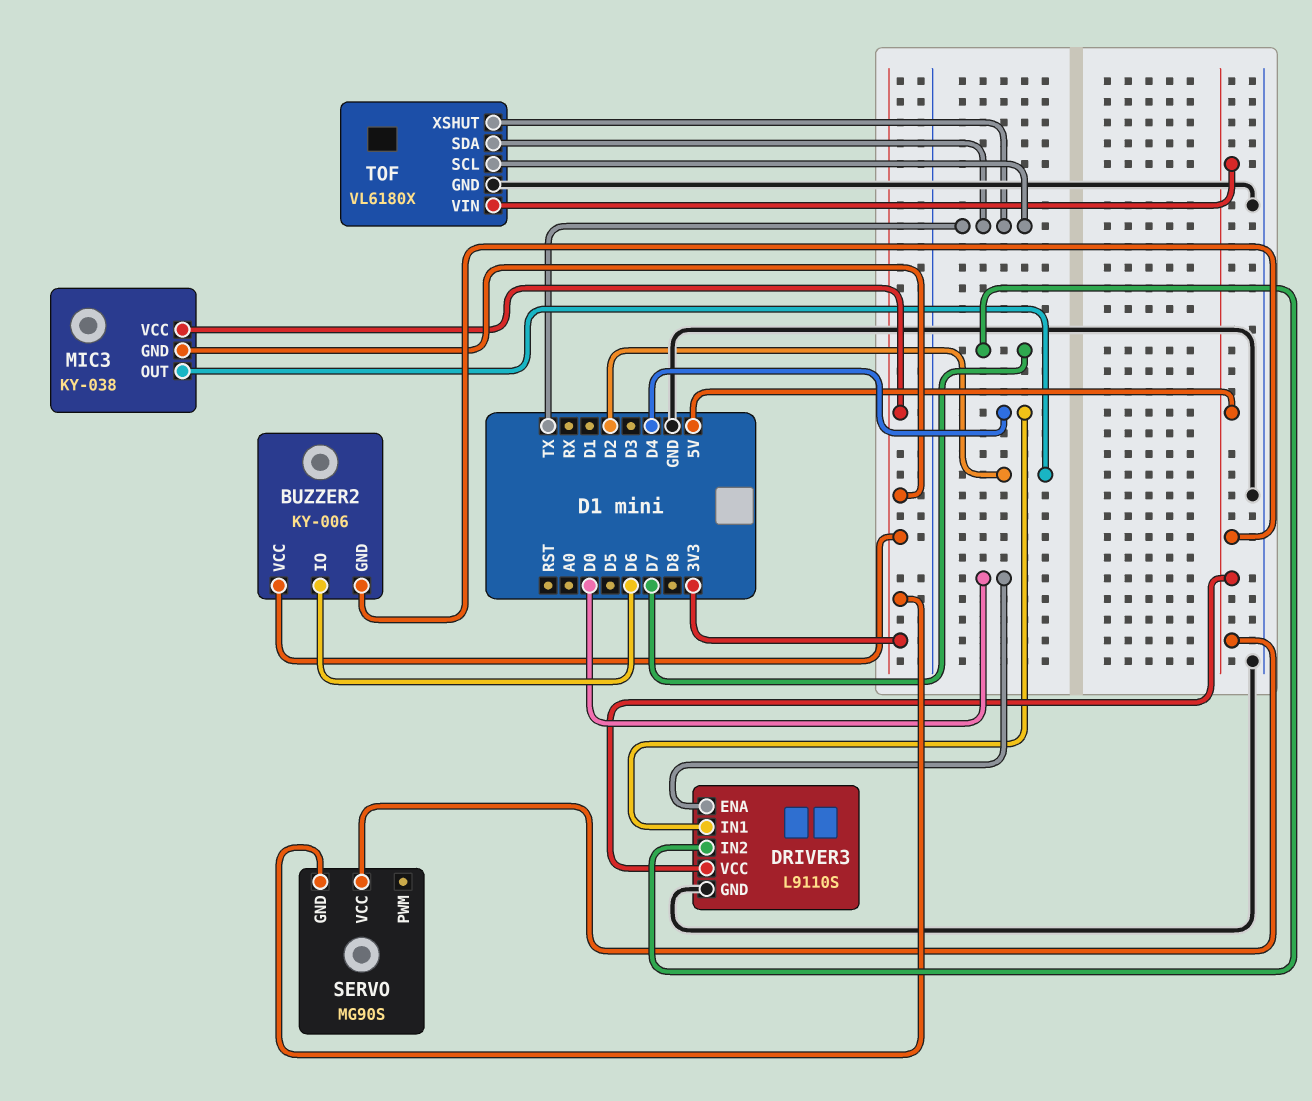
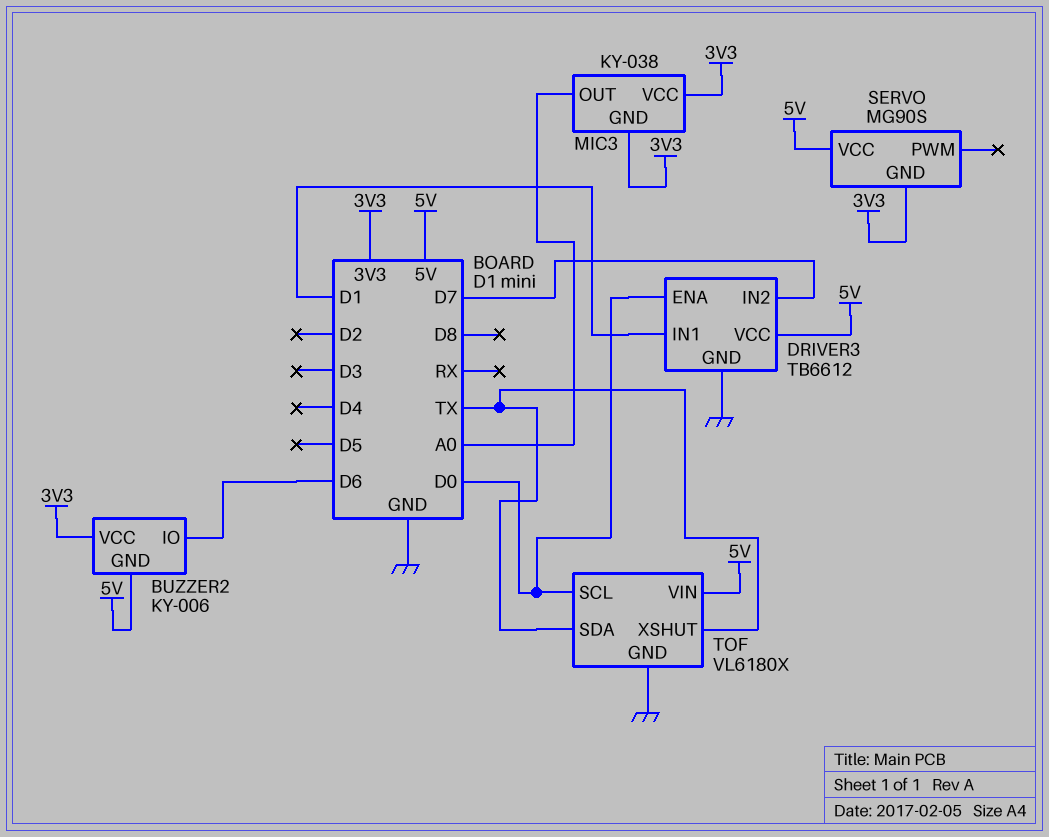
DRIVER3: L9110S -> TB6612
DRIVER3 pin IN1: D4 -> D1
MIC3 pin OUT: D2 -> A0
TOF pin SCL: TX -> D0

